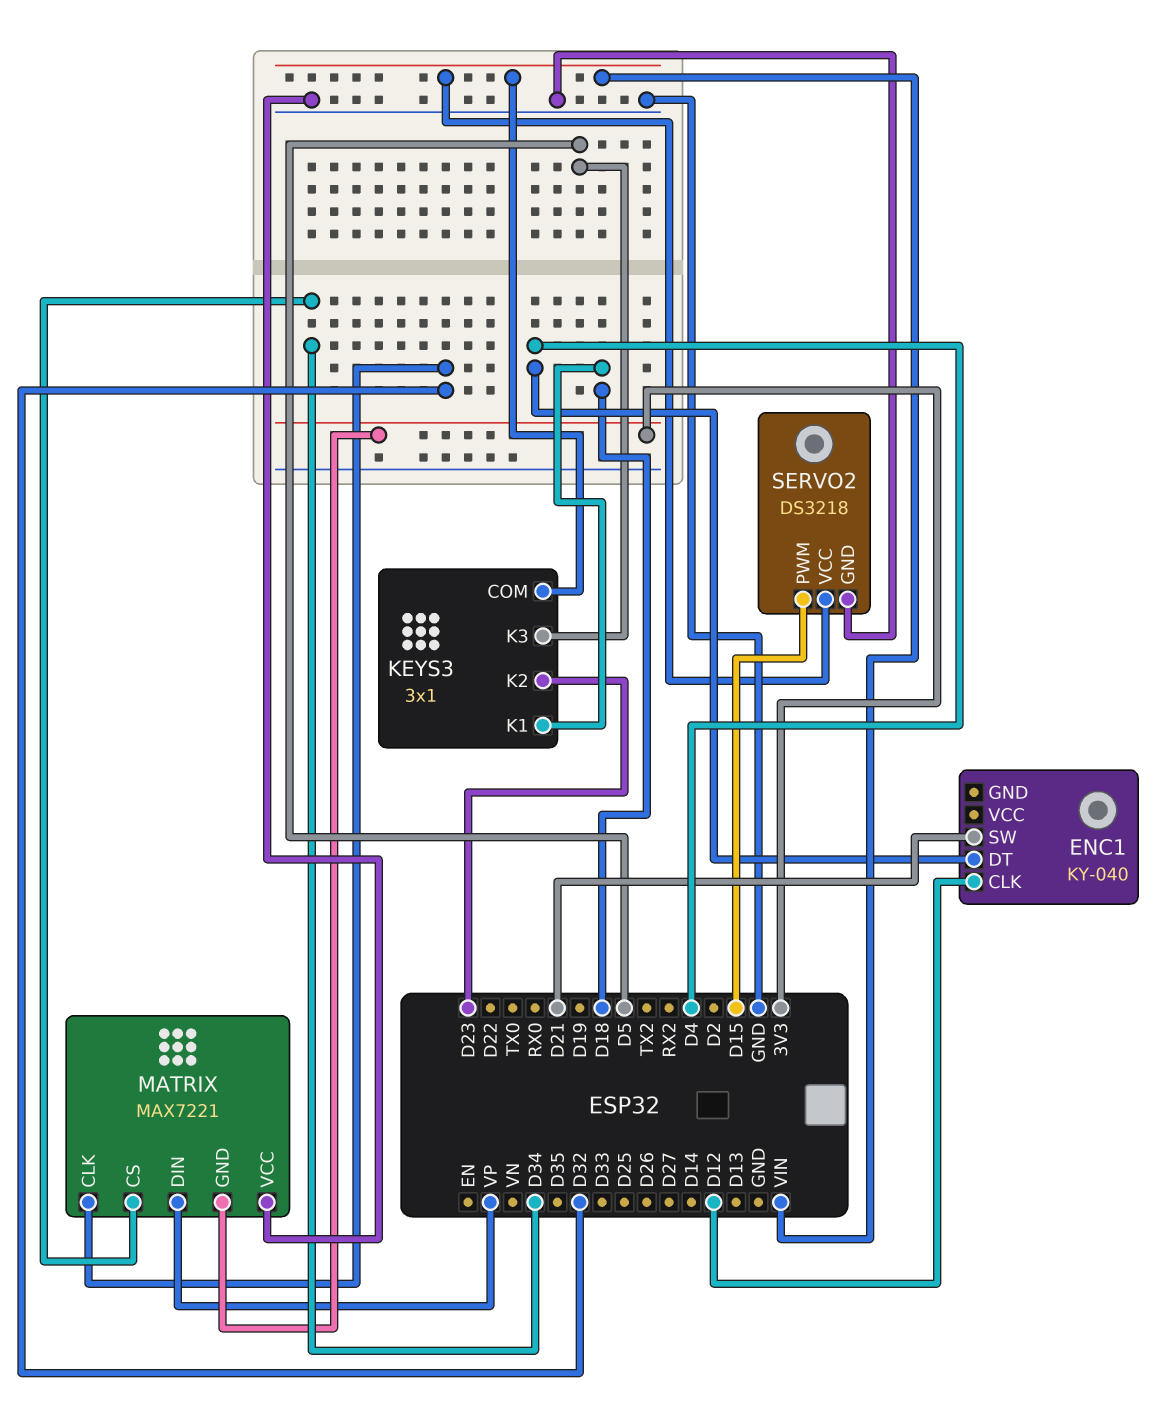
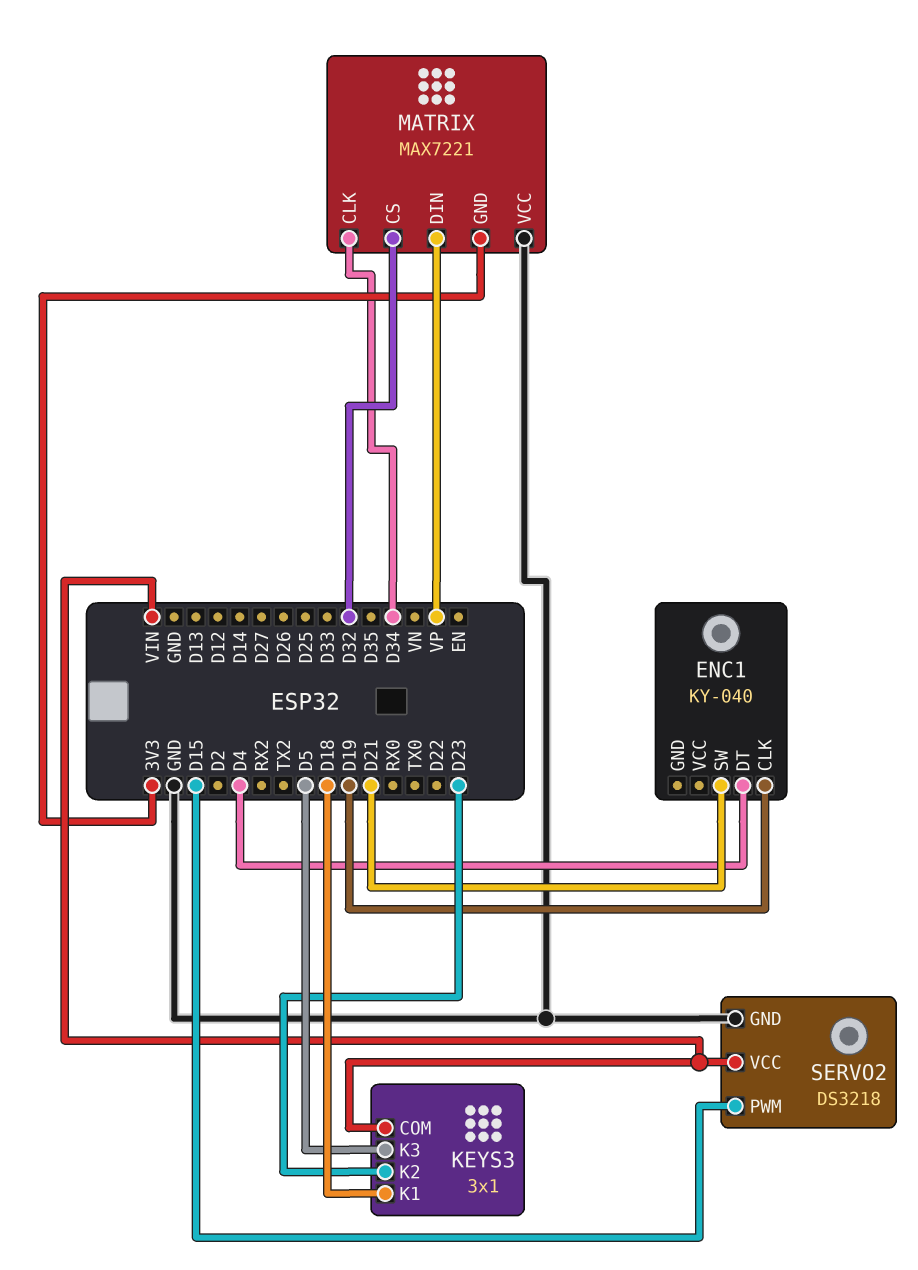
ENC1 pin CLK: D12 -> D19
MATRIX pin CLK: D32 -> D34
MATRIX pin CS: D34 -> D32

